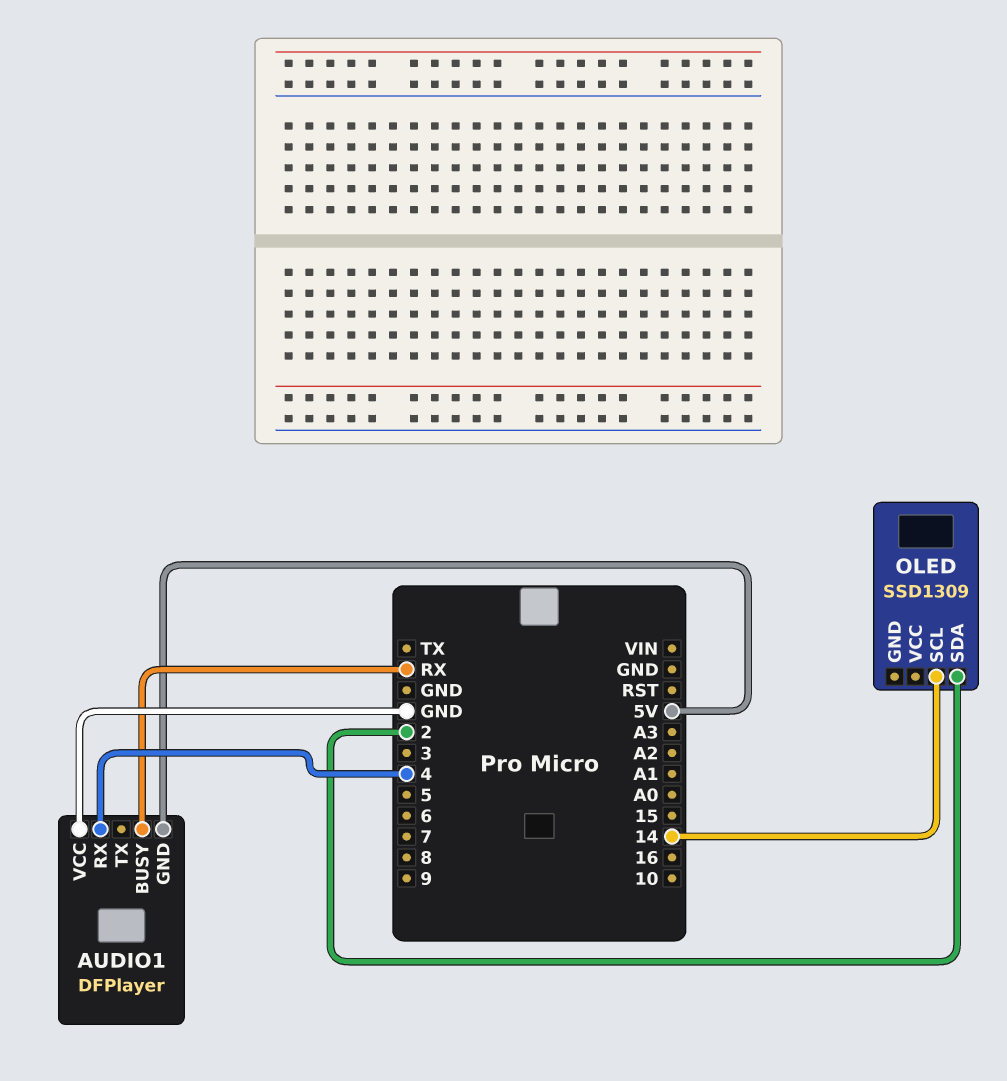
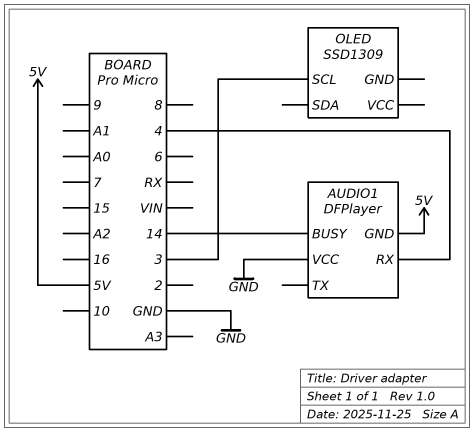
AUDIO1 pin BUSY: RX -> 14
OLED pin SCL: 14 -> 3
OLED pin SDA: 2 -> none

